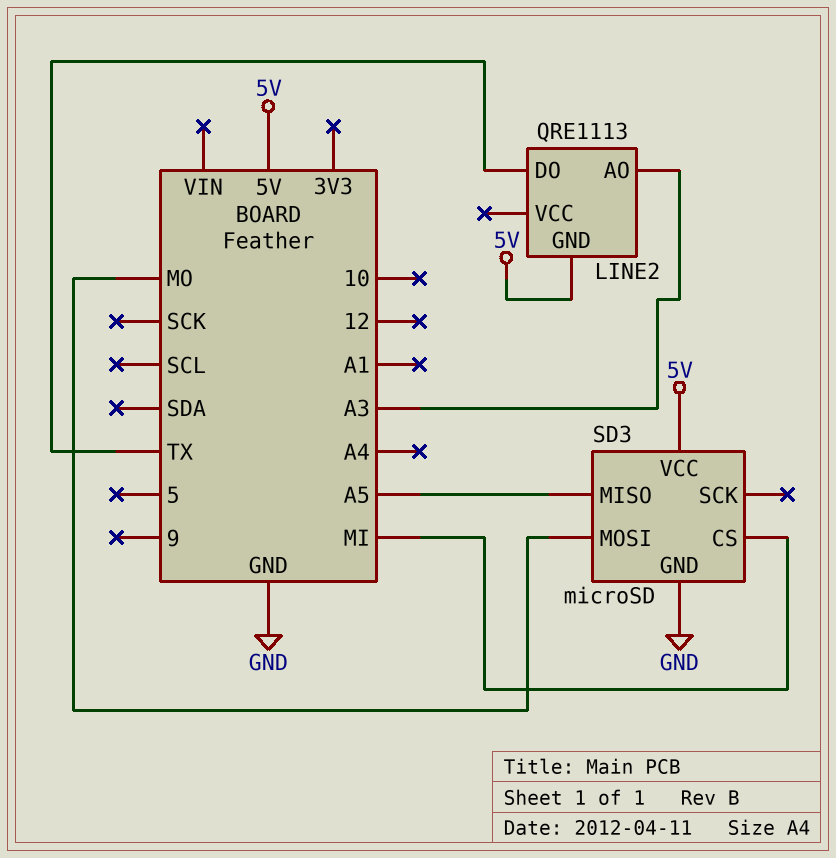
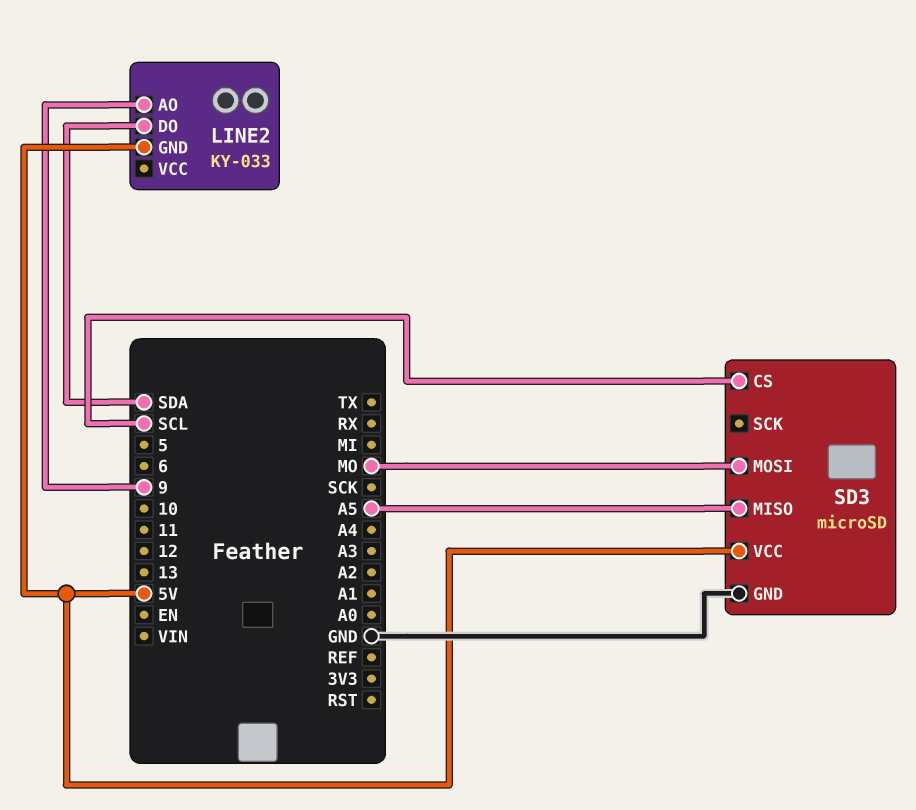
LINE2: QRE1113 -> KY-033
LINE2 pin AO: A3 -> 9
LINE2 pin DO: TX -> SDA
SD3 pin CS: MI -> SCL

